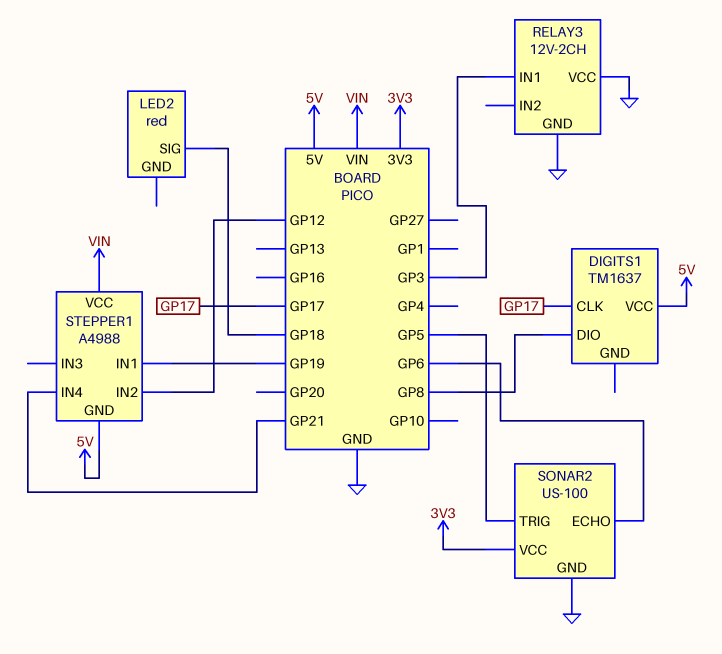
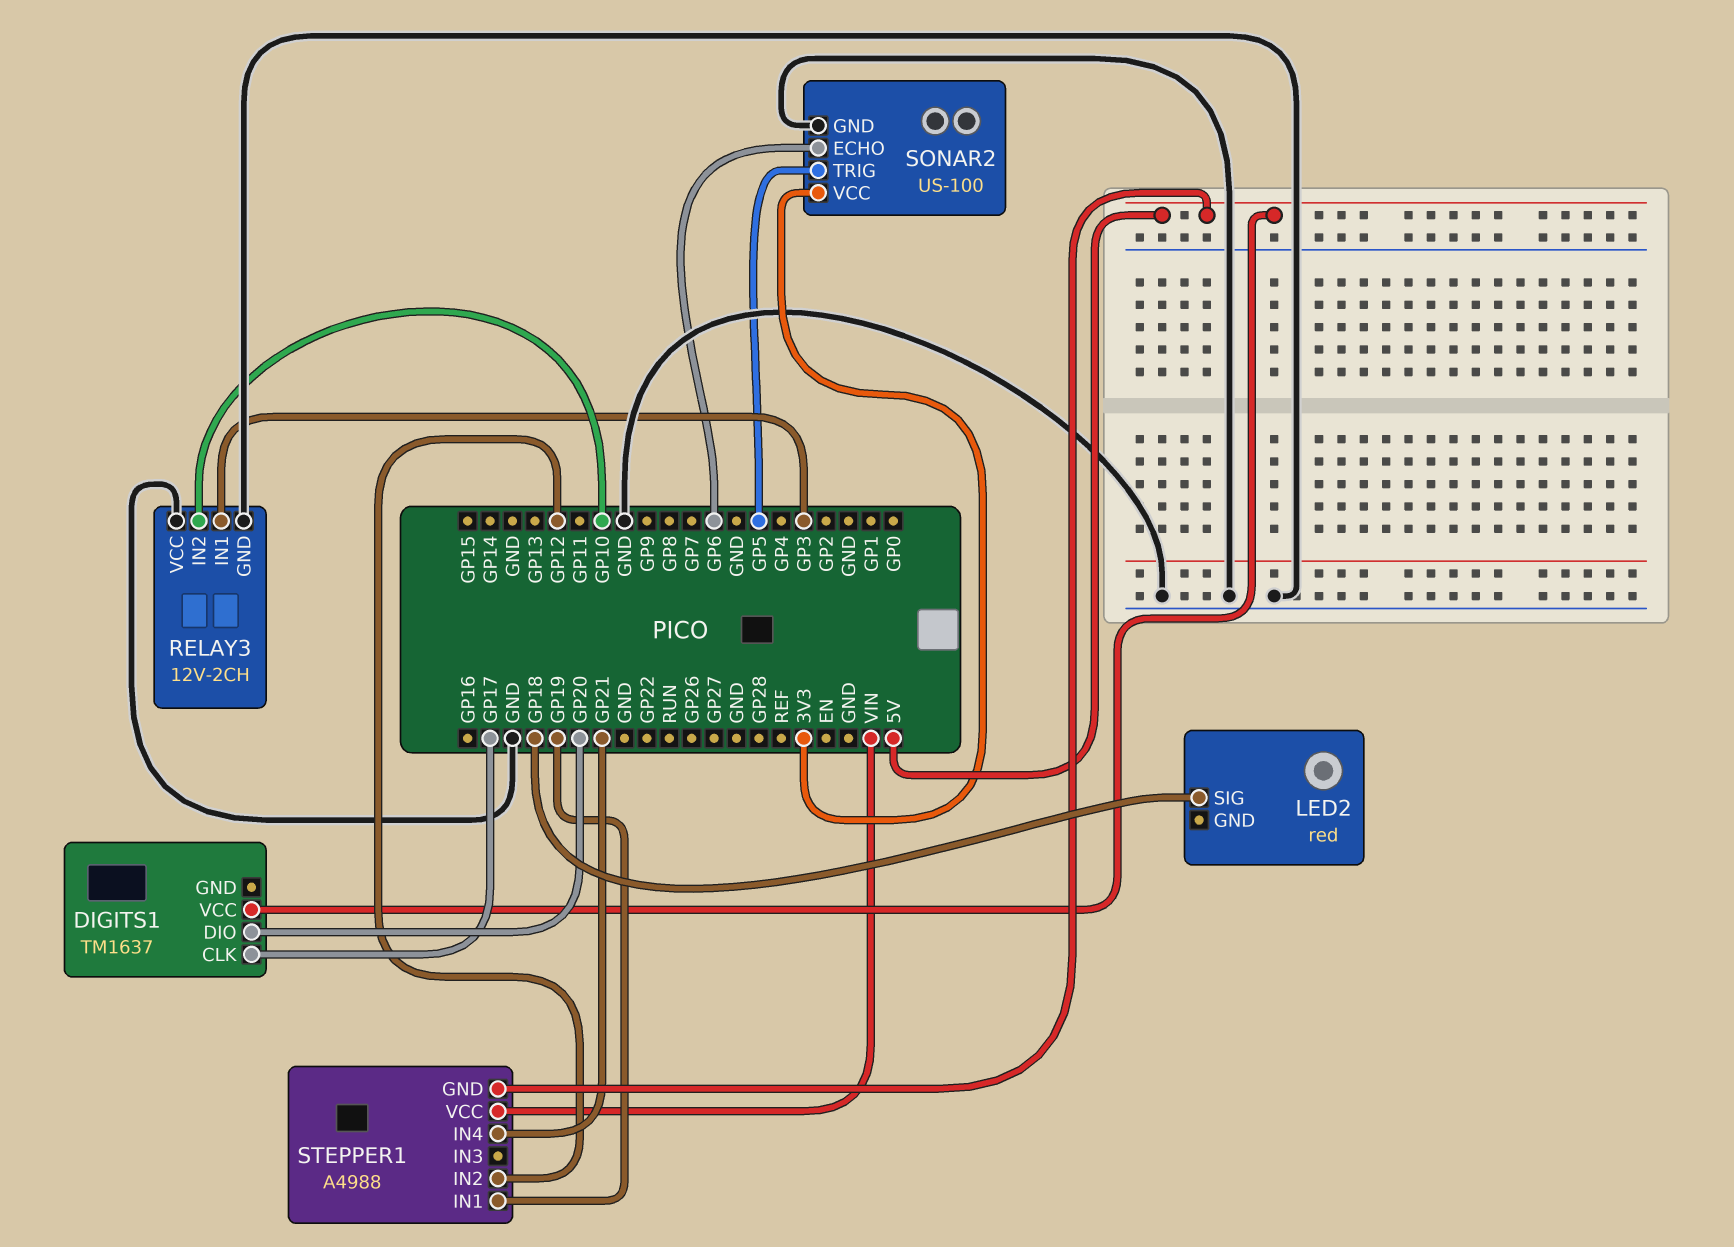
DIGITS1 pin DIO: GP8 -> GP20
RELAY3 pin IN2: none -> GP10

